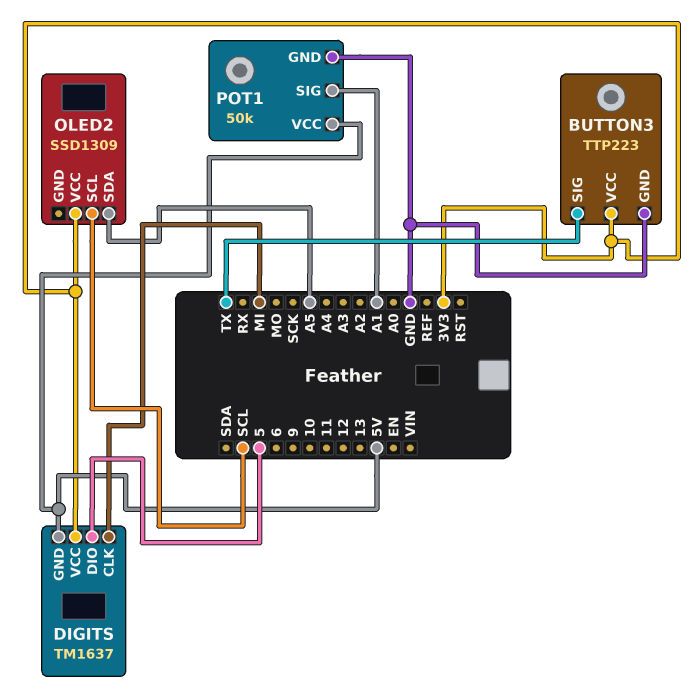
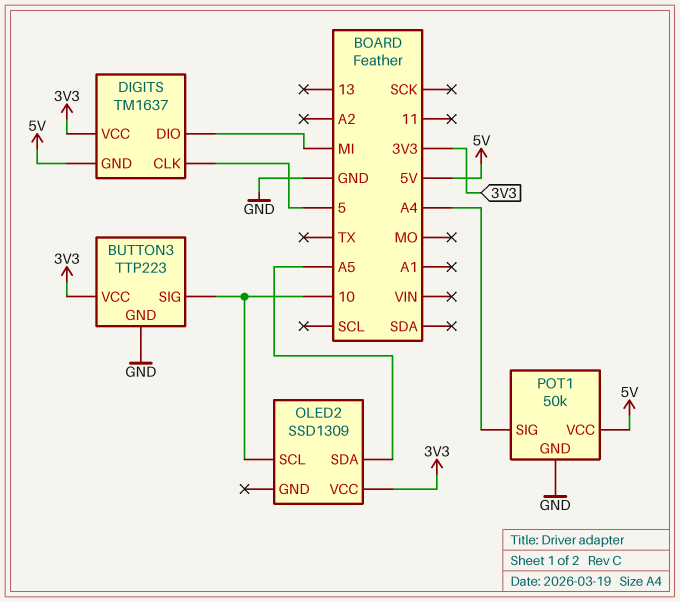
BUTTON3 pin SIG: TX -> 10
DIGITS pin CLK: MI -> 5
DIGITS pin DIO: 5 -> MI
OLED2 pin SCL: SCL -> 10
POT1 pin SIG: A1 -> A4

